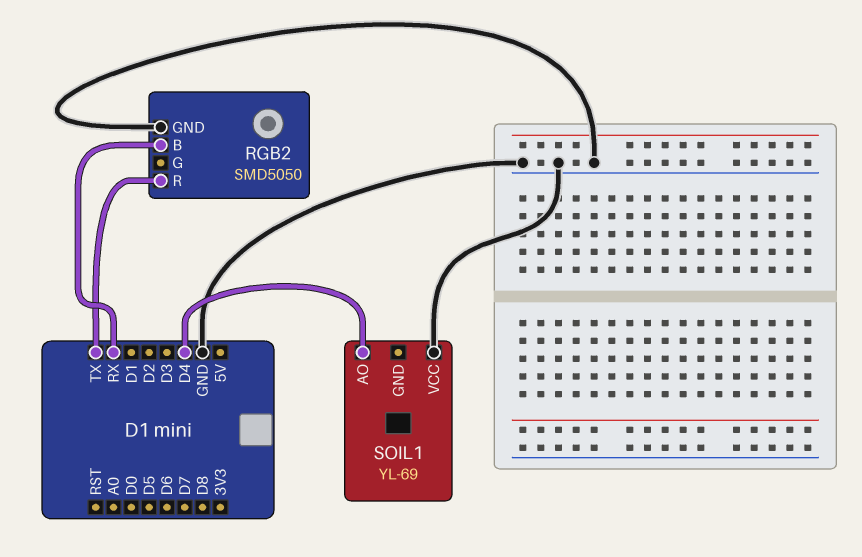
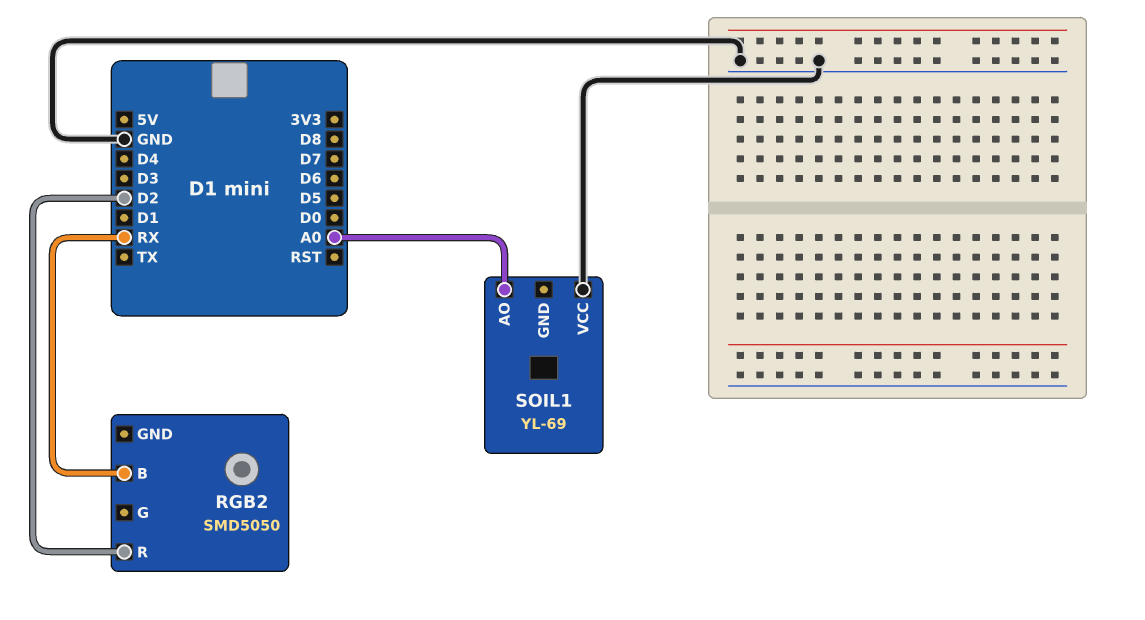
RGB2 pin GND: GND -> none
RGB2 pin R: TX -> D2
SOIL1 pin AO: D4 -> A0

